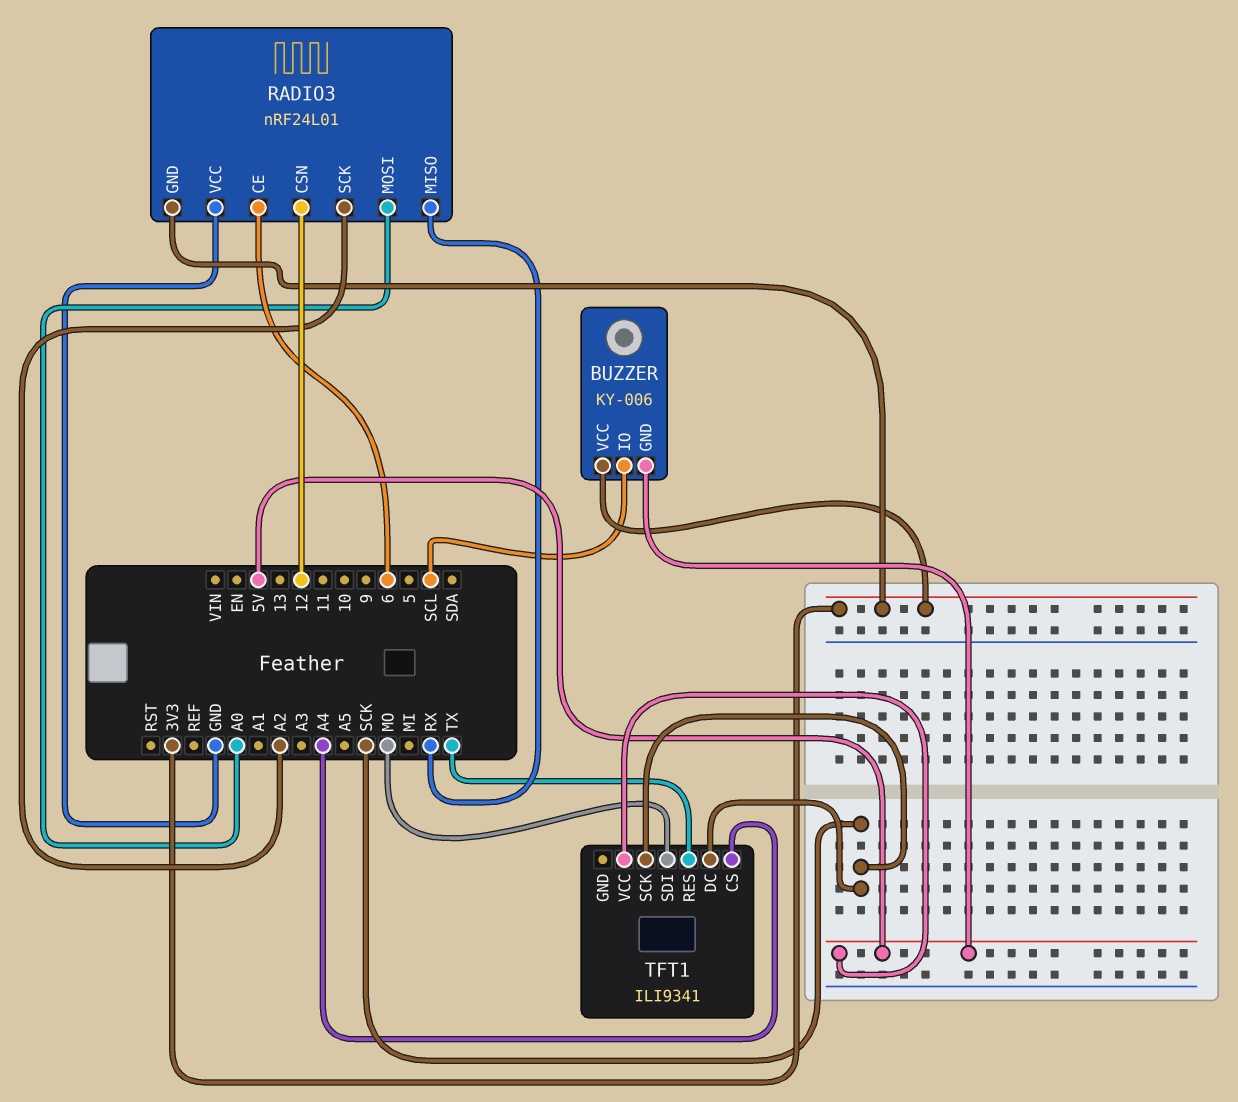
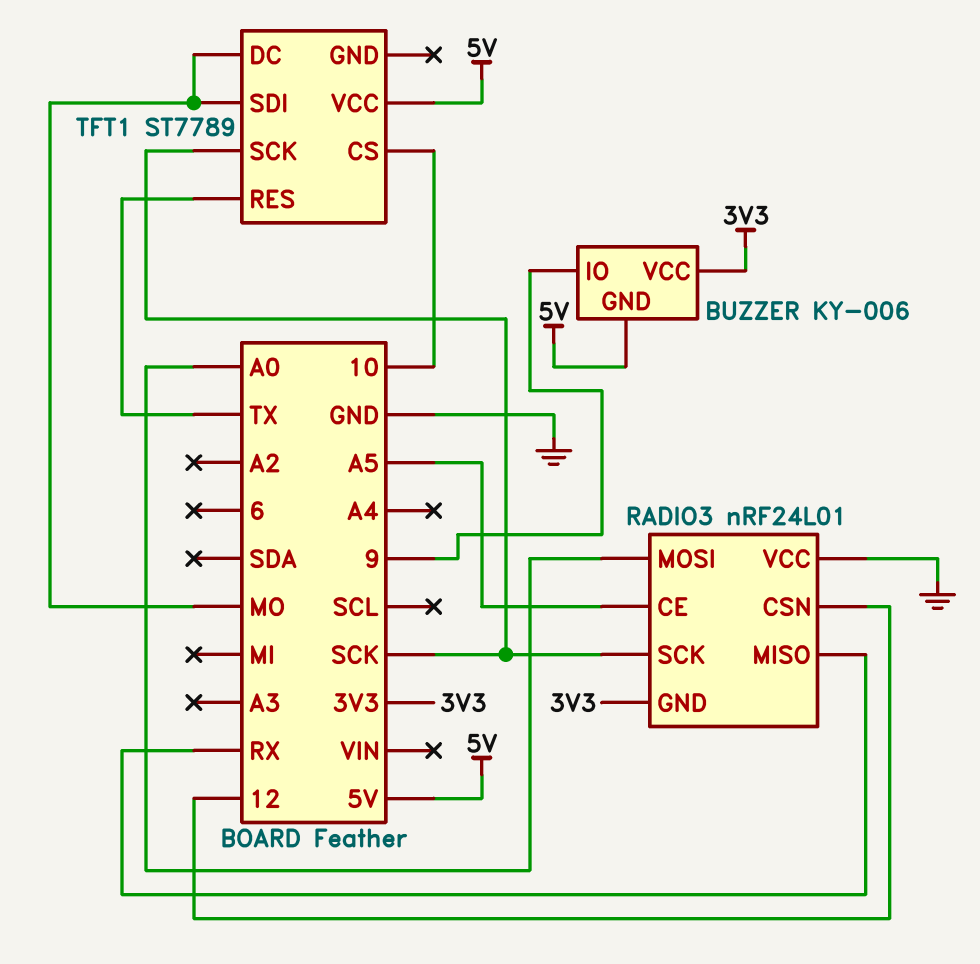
BUZZER pin IO: SCL -> 9
RADIO3 pin CE: 6 -> A5
RADIO3 pin SCK: A2 -> SCK
TFT1: ILI9341 -> ST7789
TFT1 pin CS: A4 -> 10
TFT1 pin DC: SCK -> MO

